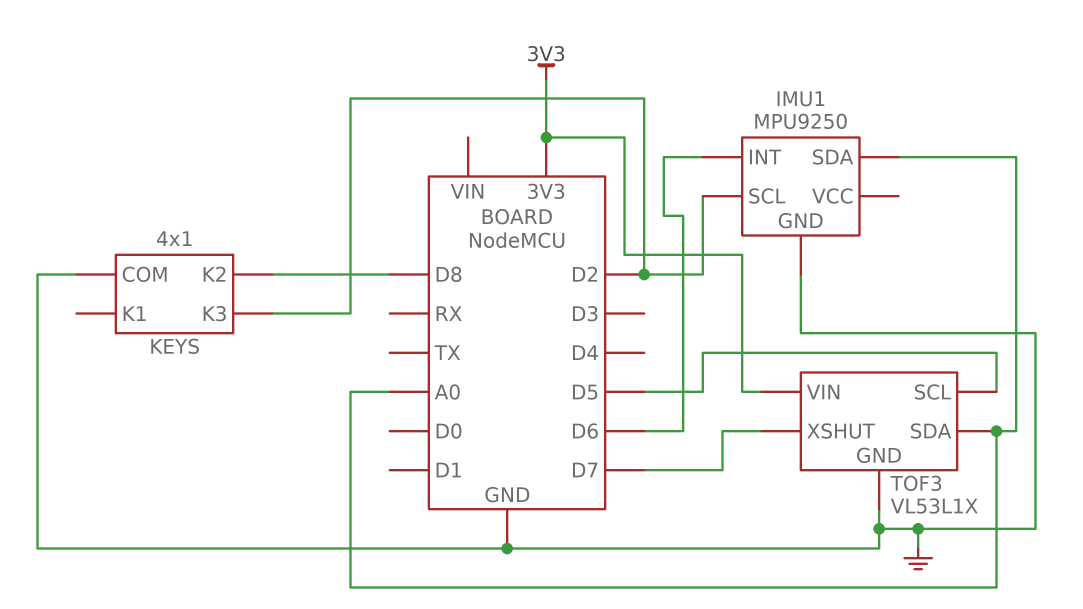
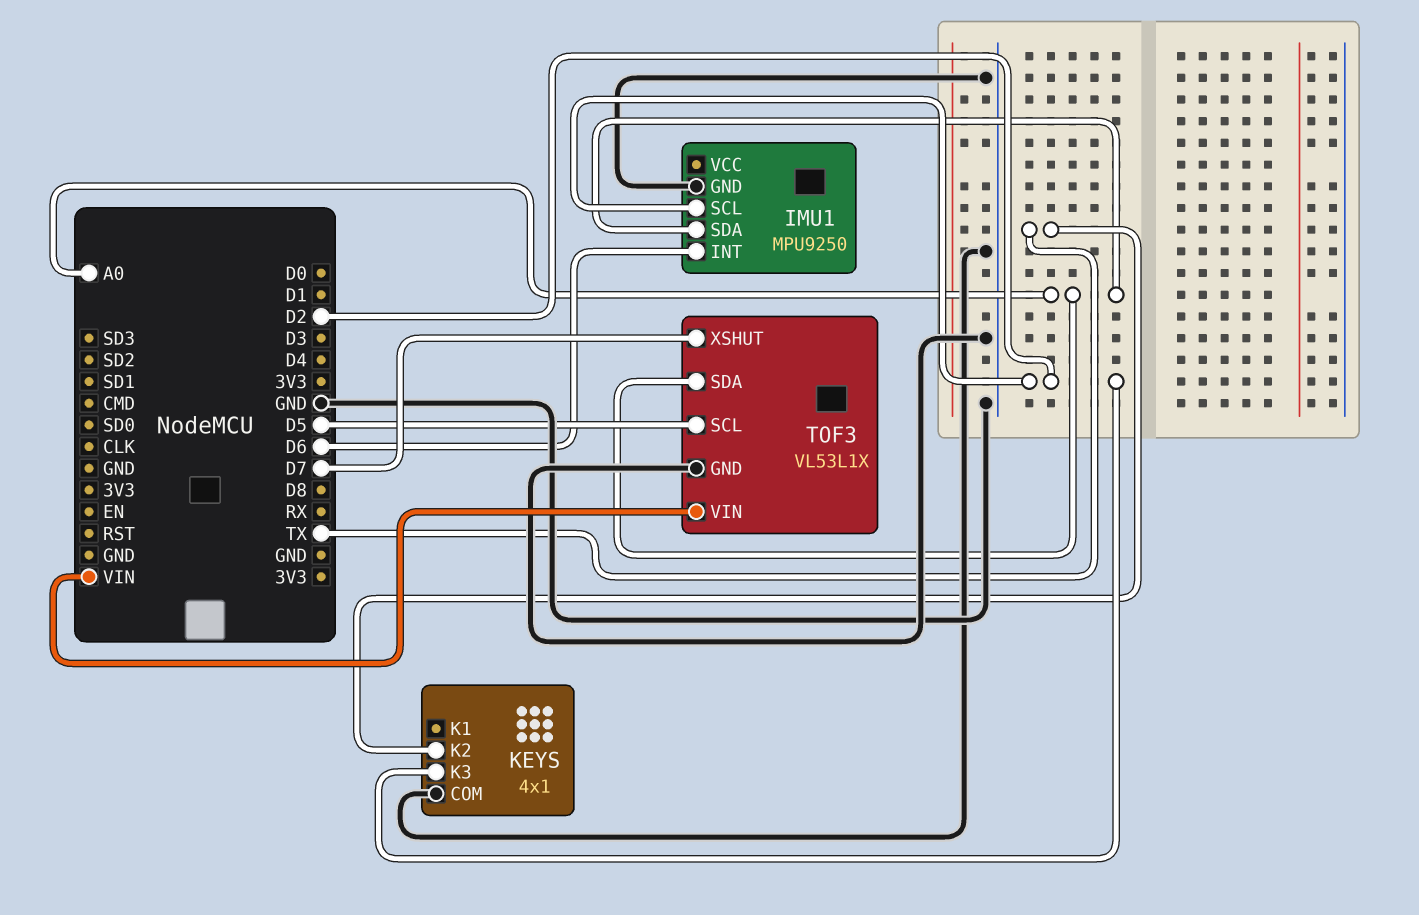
KEYS pin K2: D8 -> TX
TOF3 pin VIN: 3V3 -> VIN

